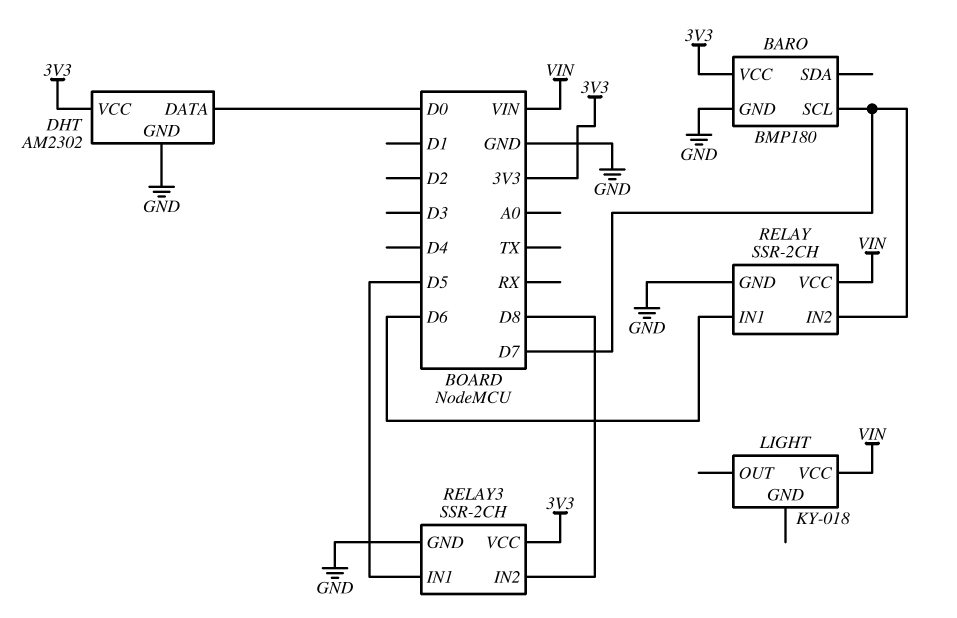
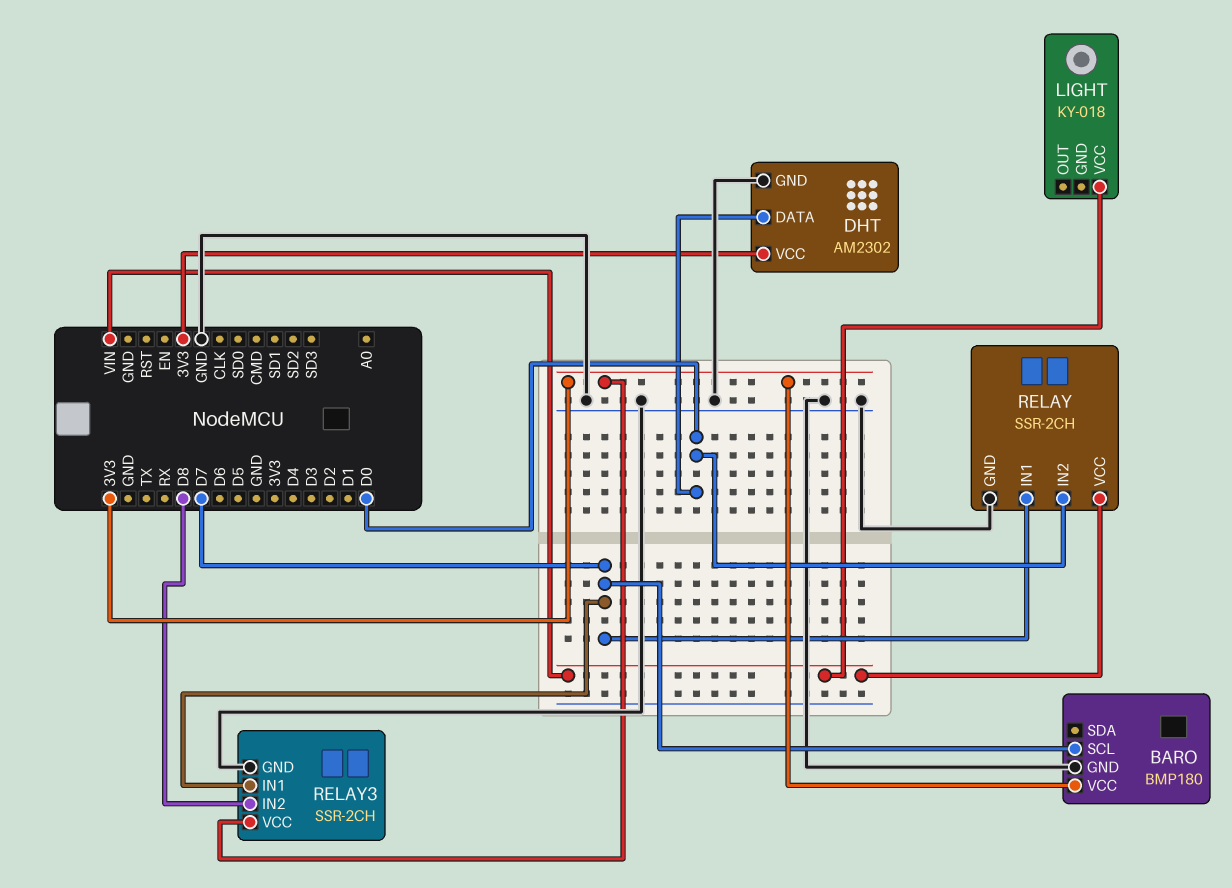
RELAY pin IN1: D6 -> D7
RELAY pin IN2: D7 -> D0
RELAY3 pin IN1: D5 -> D7

